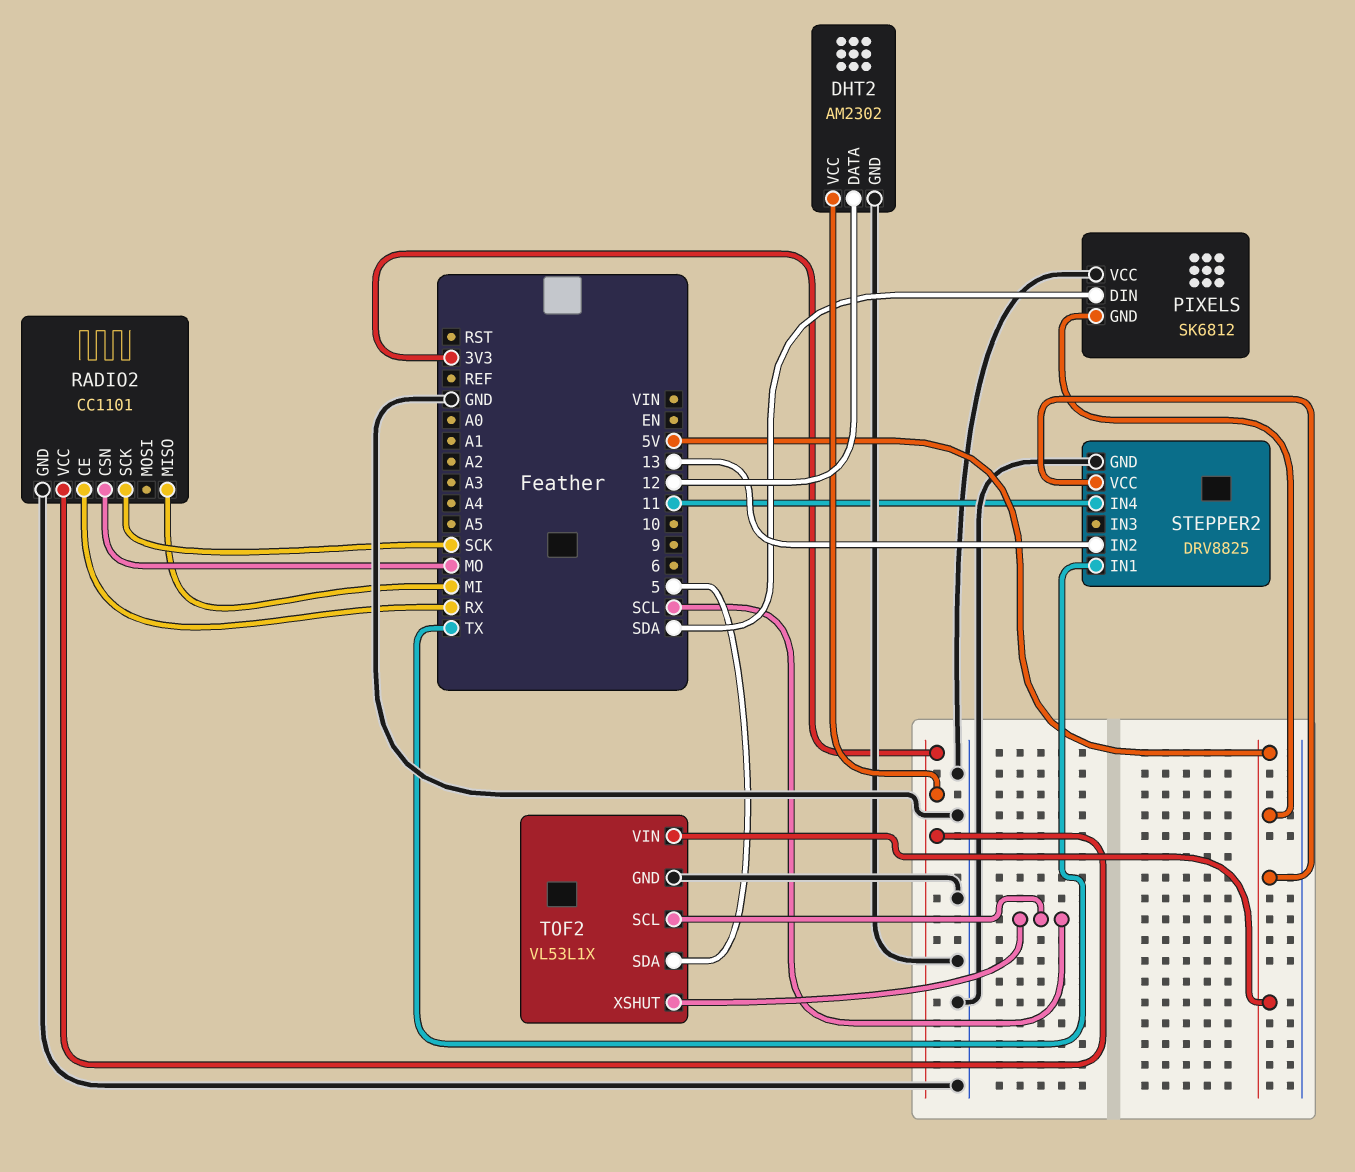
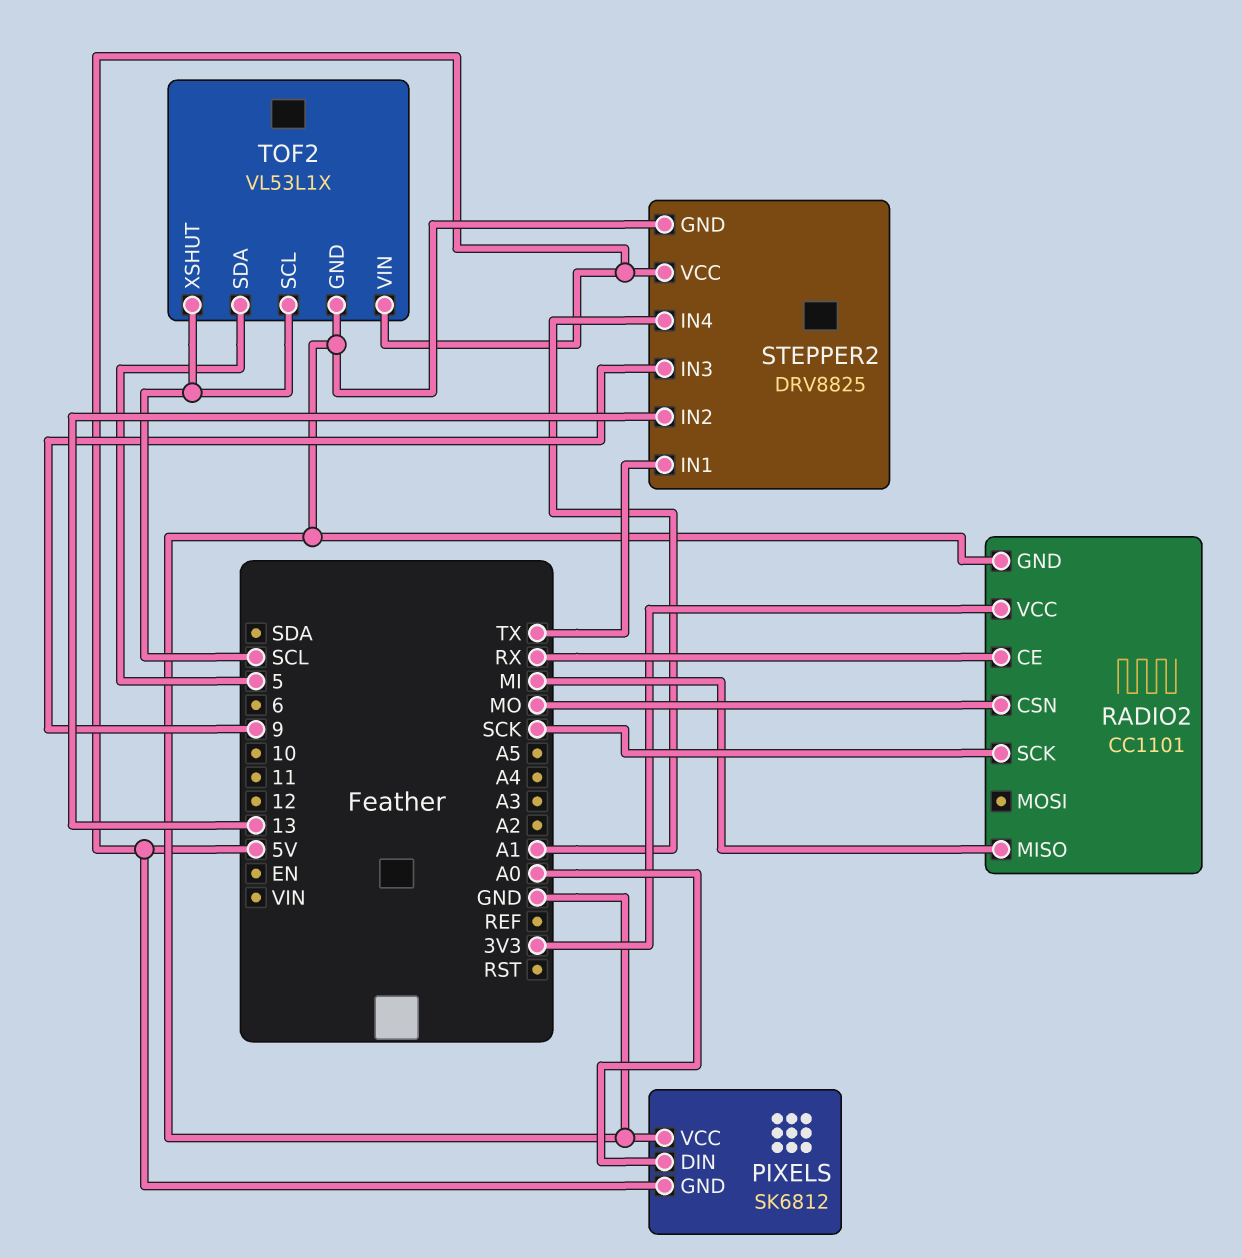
DHT2: AM2302 -> none
DHT2 pin DATA: 12 -> none
DHT2 pin GND: GND -> none
DHT2 pin VCC: 3V3 -> none
PIXELS pin DIN: SDA -> A0
STEPPER2 pin IN3: none -> 9
STEPPER2 pin IN4: 11 -> A1

